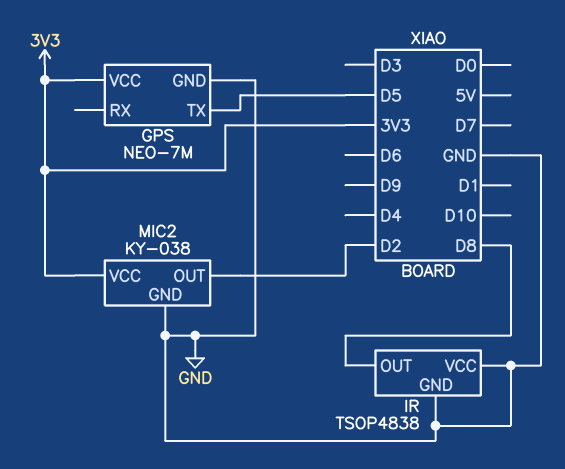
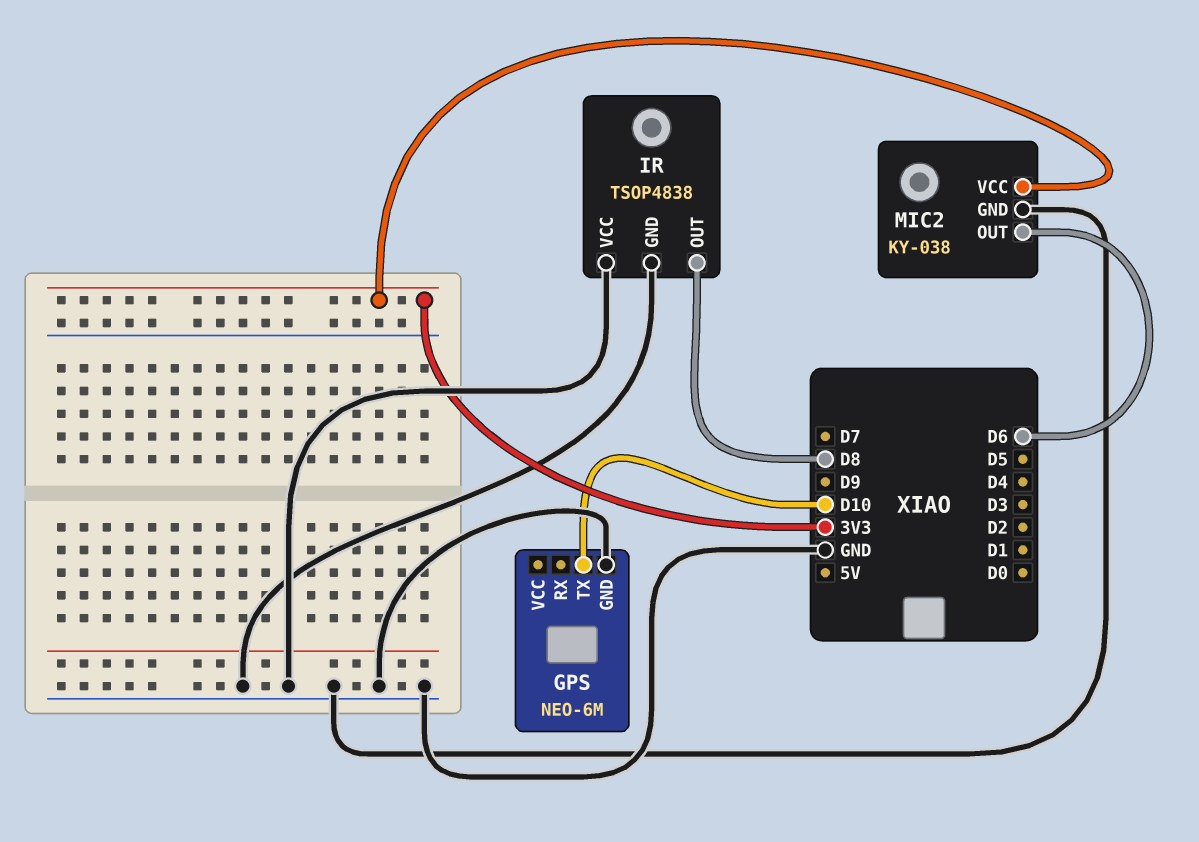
GPS: NEO-7M -> NEO-6M
GPS pin TX: D5 -> D10
GPS pin VCC: 3V3 -> none
MIC2 pin OUT: D2 -> D6

